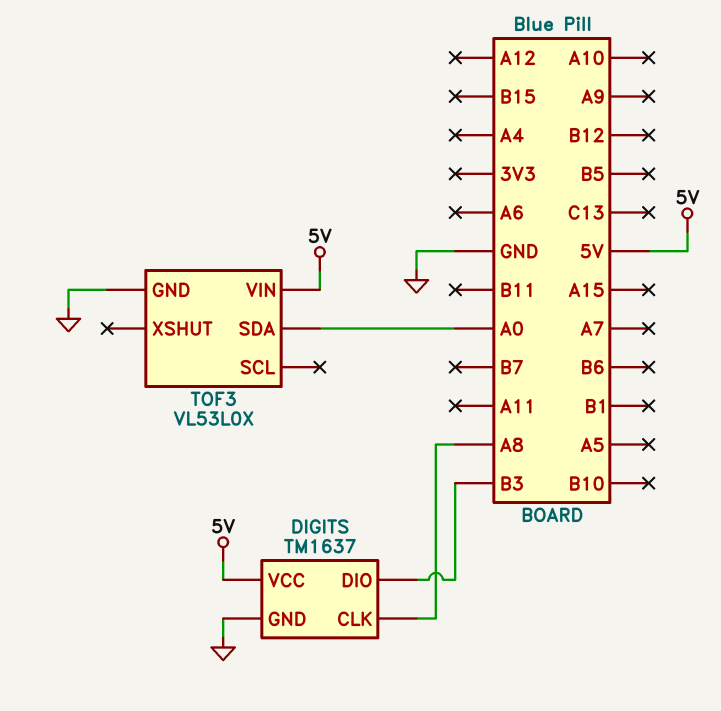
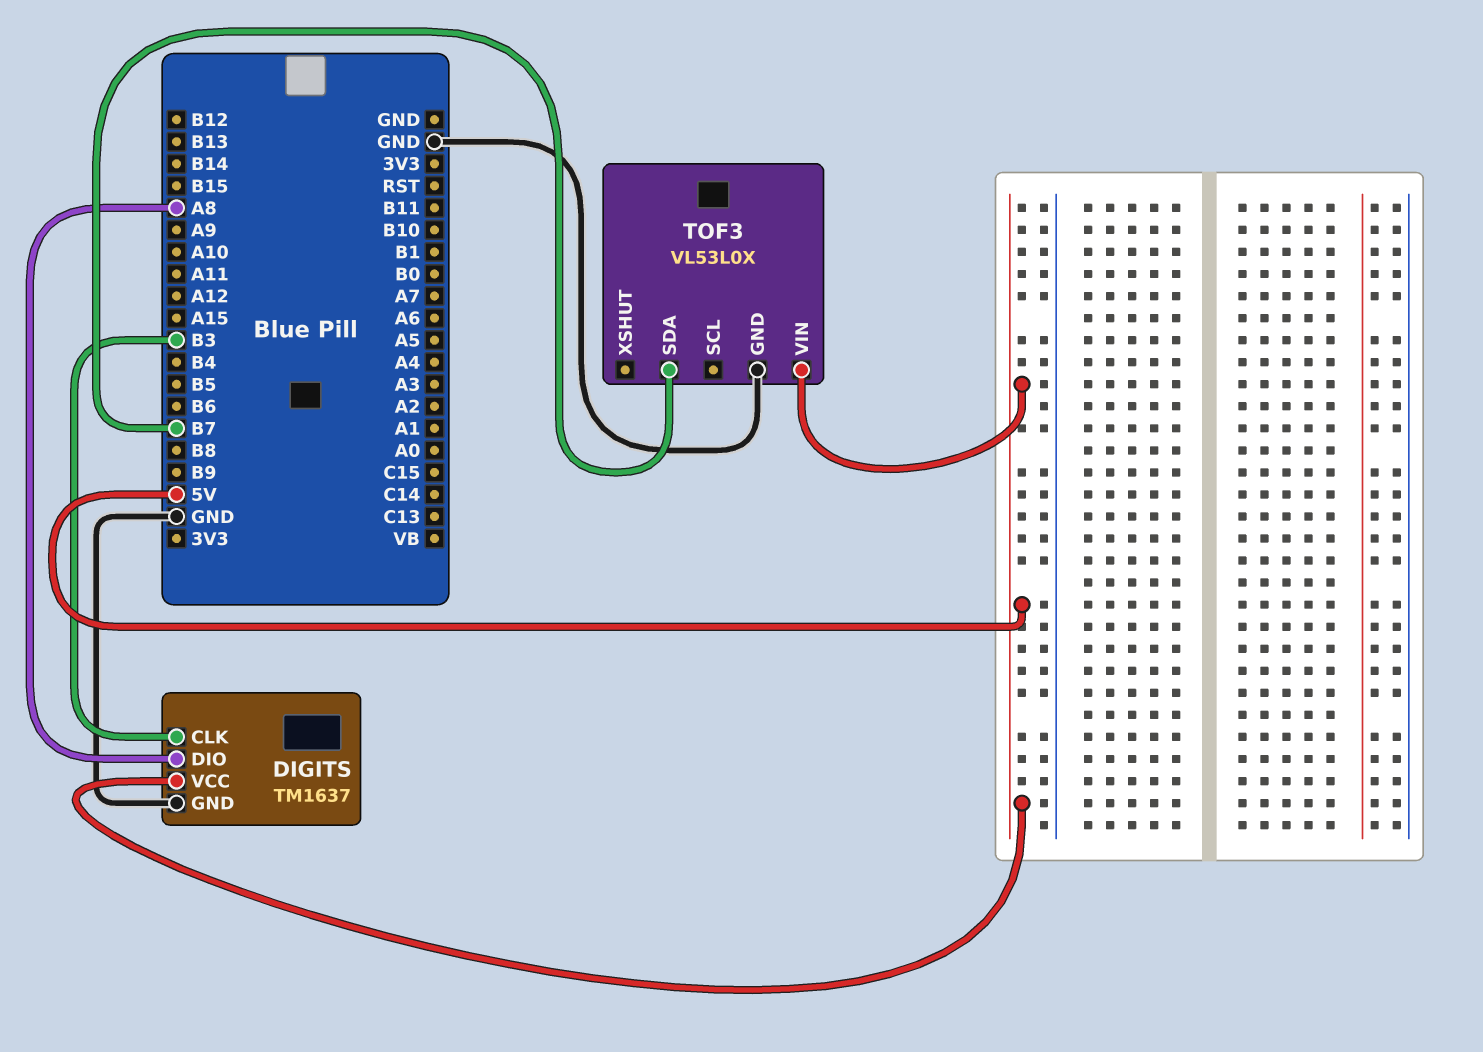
DIGITS pin CLK: A8 -> B3
DIGITS pin DIO: B3 -> A8
TOF3 pin SDA: A0 -> B7

